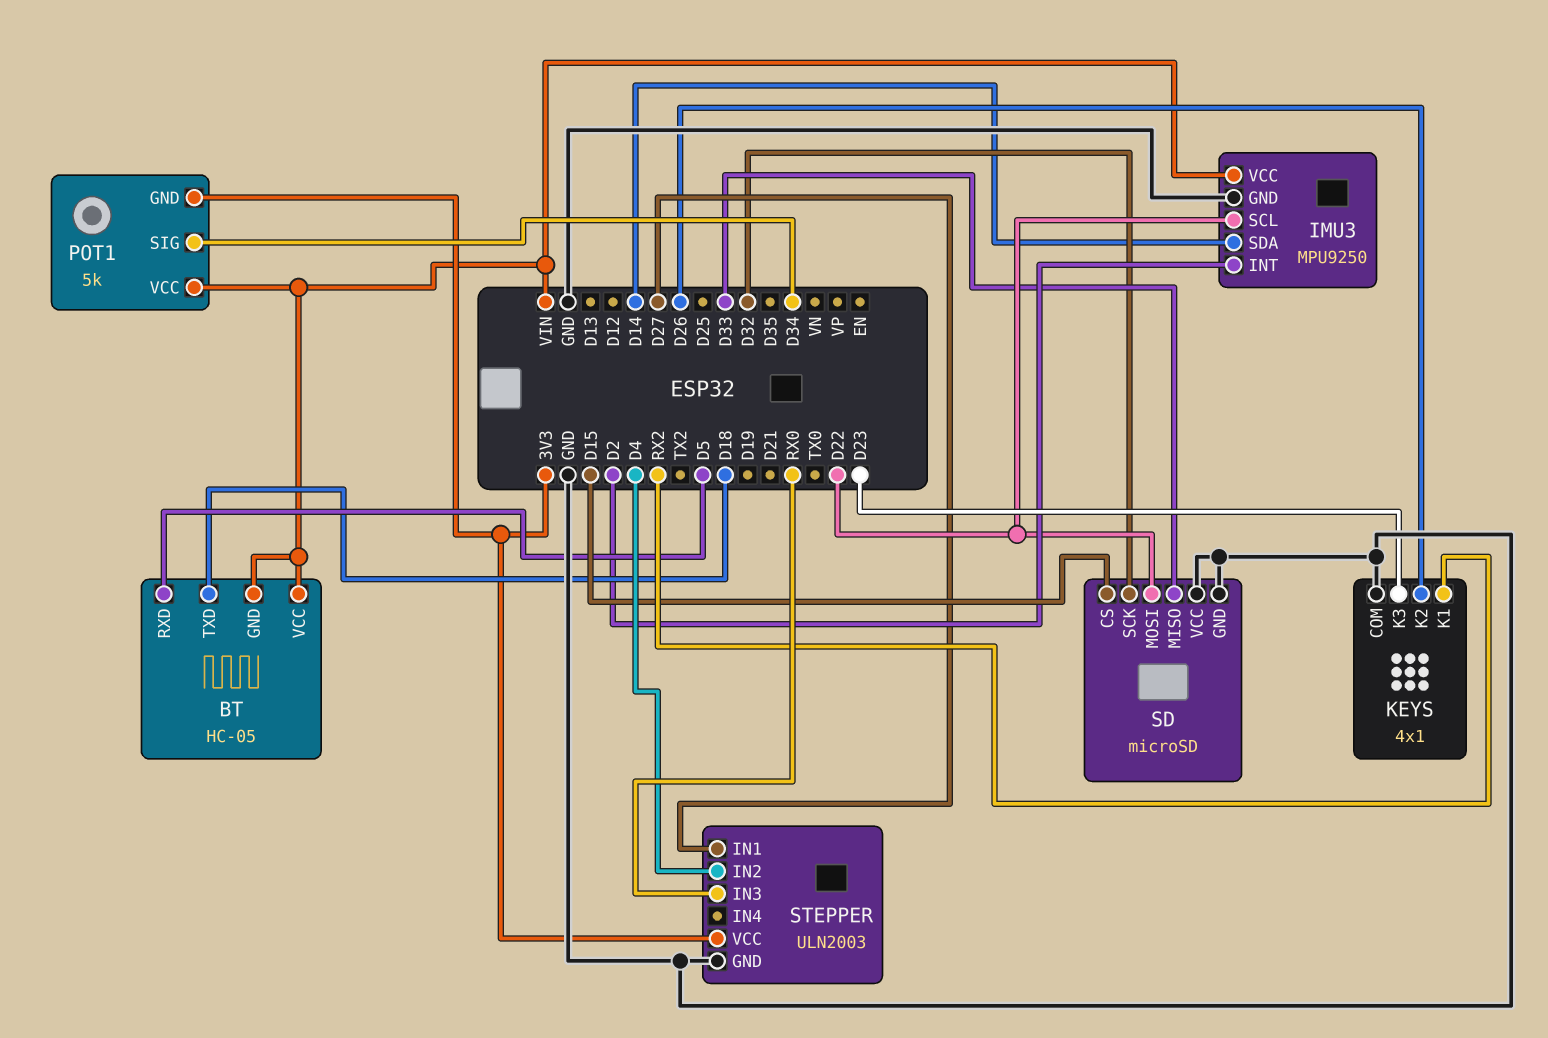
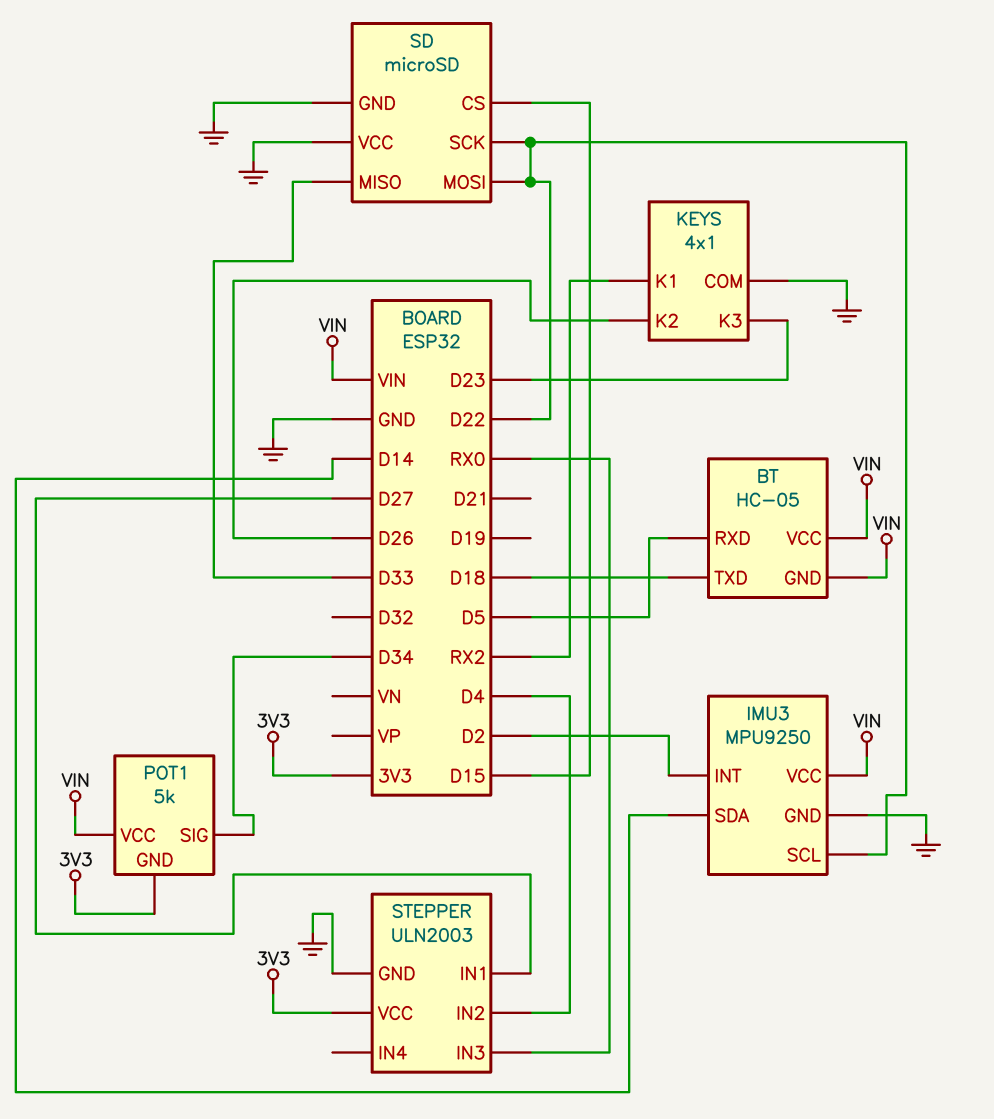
SD pin SCK: D32 -> D22

